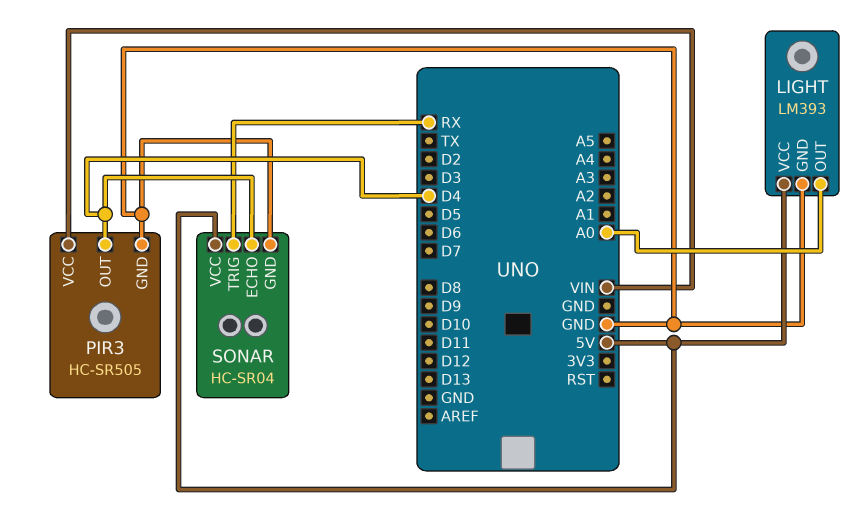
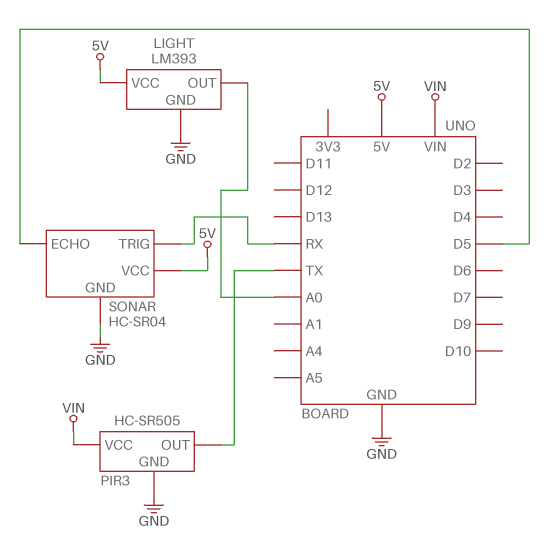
PIR3 pin OUT: D4 -> TX
SONAR pin ECHO: D4 -> D5

